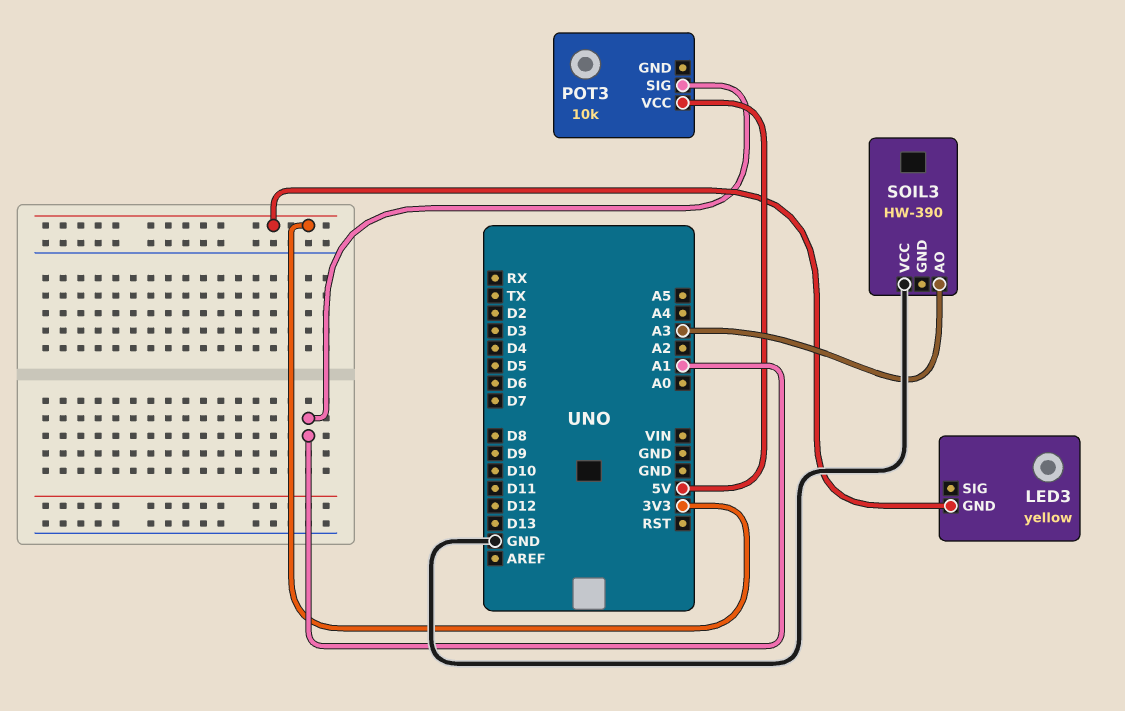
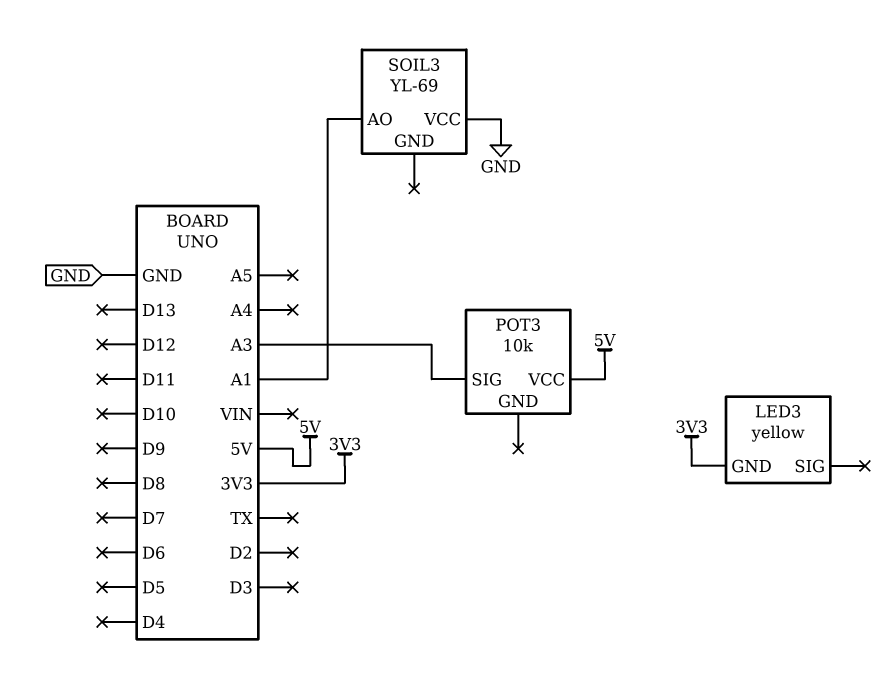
POT3 pin SIG: A1 -> A3
SOIL3: HW-390 -> YL-69
SOIL3 pin AO: A3 -> A1

